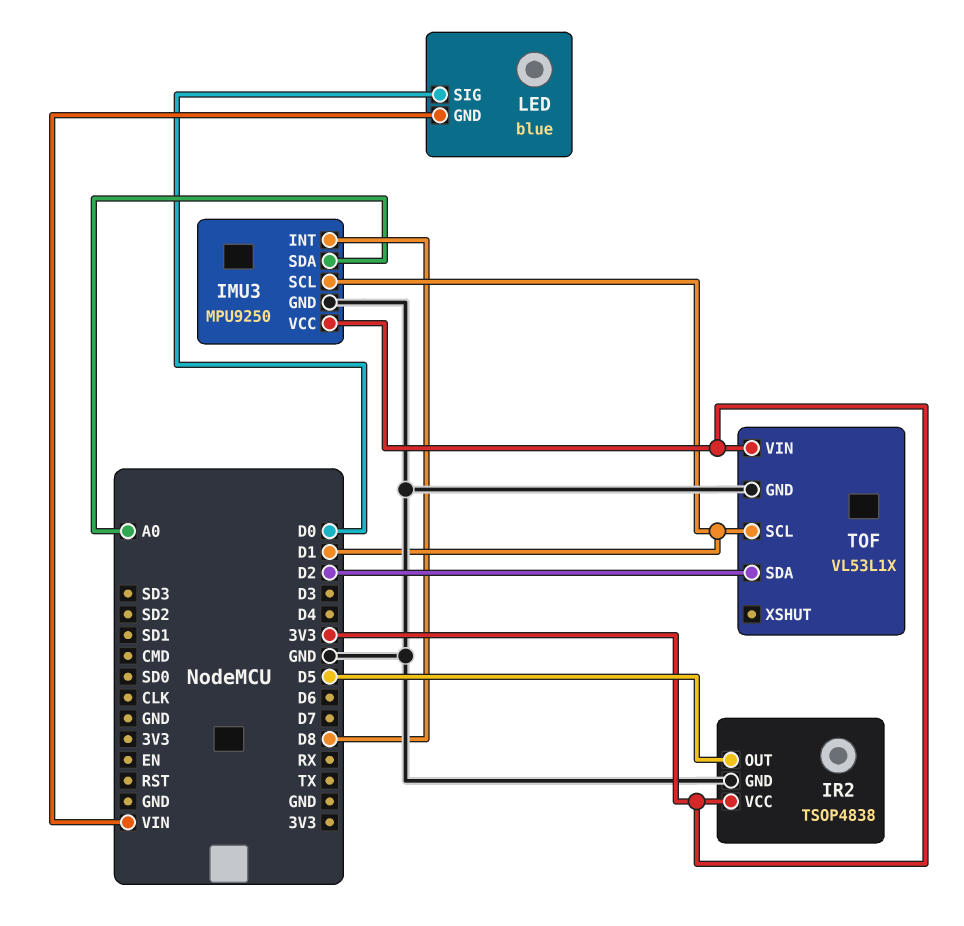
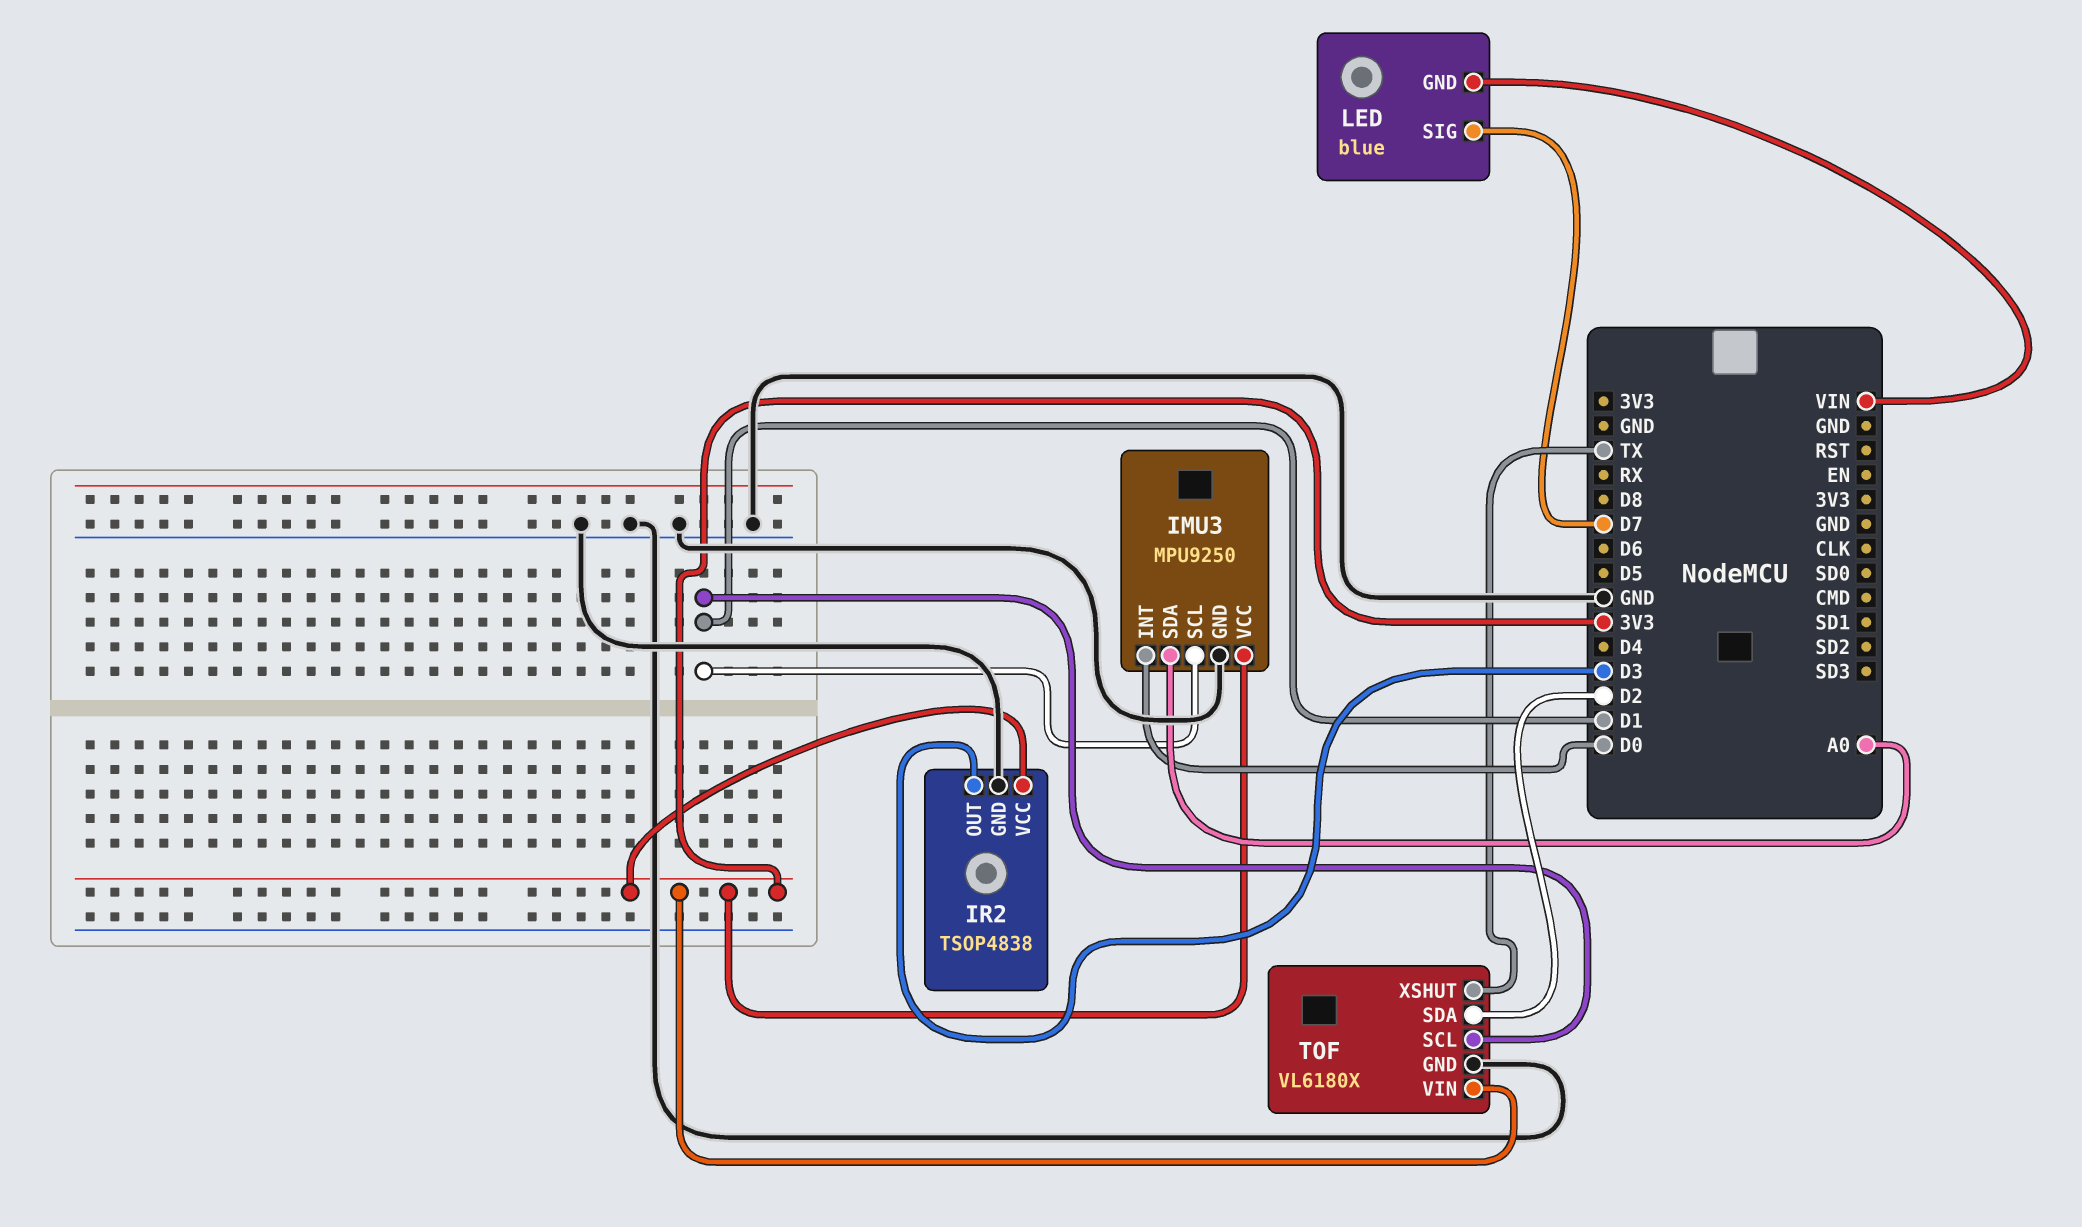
IMU3 pin INT: D8 -> D0
IR2 pin OUT: D5 -> D3
LED pin SIG: D0 -> D7
TOF: VL53L1X -> VL6180X
TOF pin XSHUT: none -> TX

